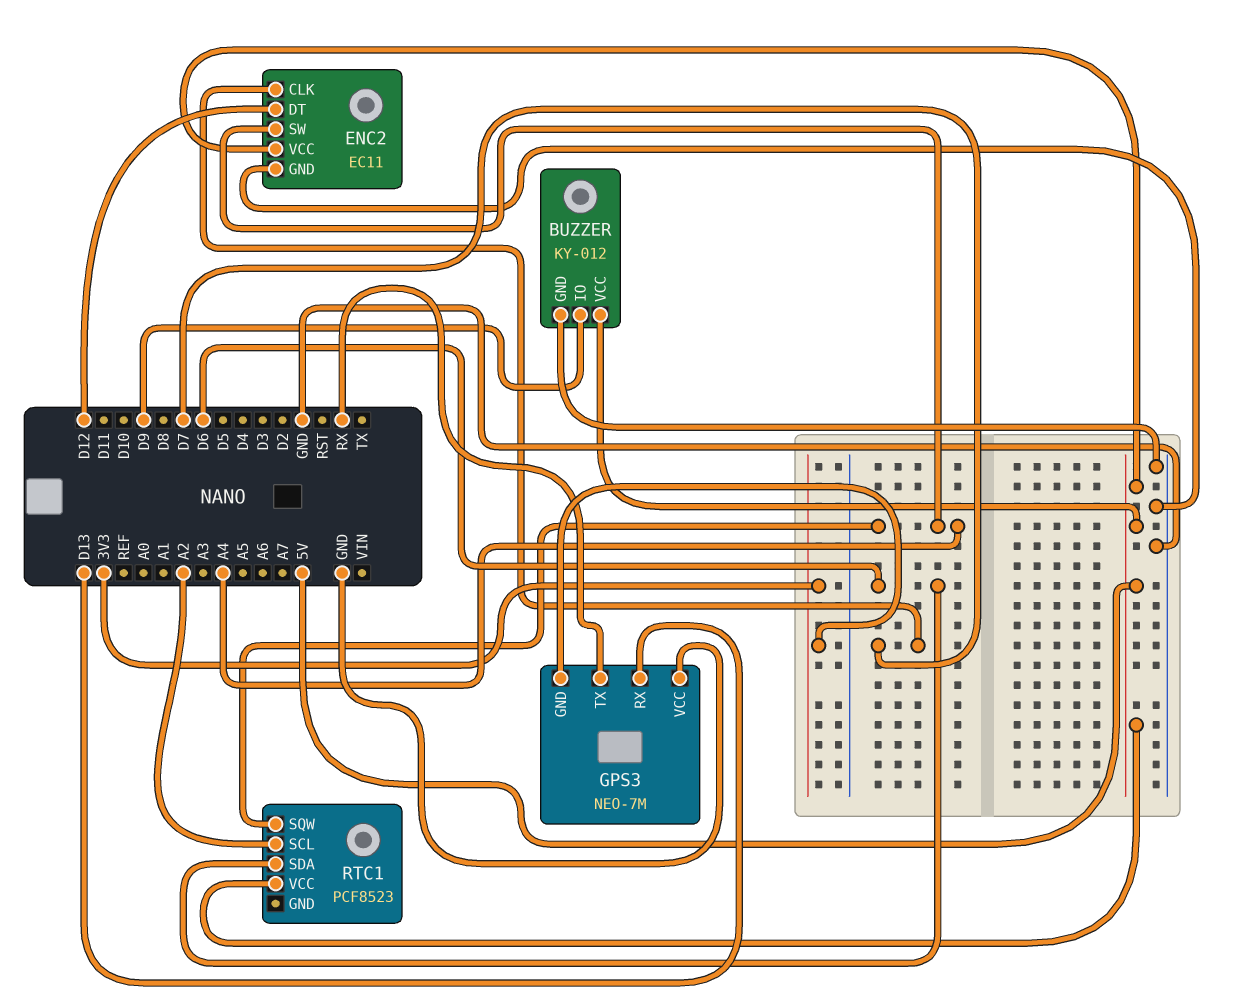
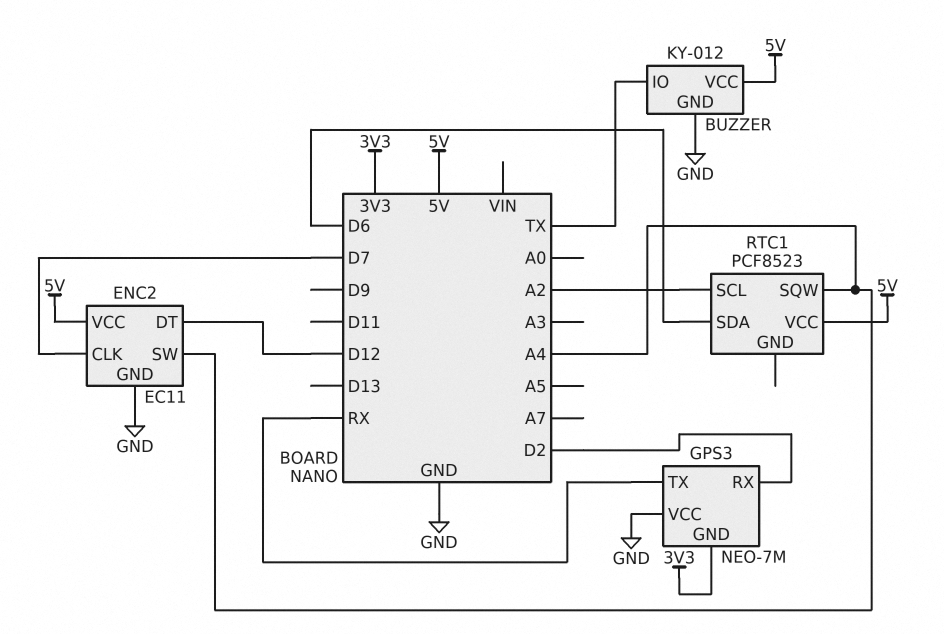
BUZZER pin IO: D9 -> TX
GPS3 pin RX: D13 -> D2

